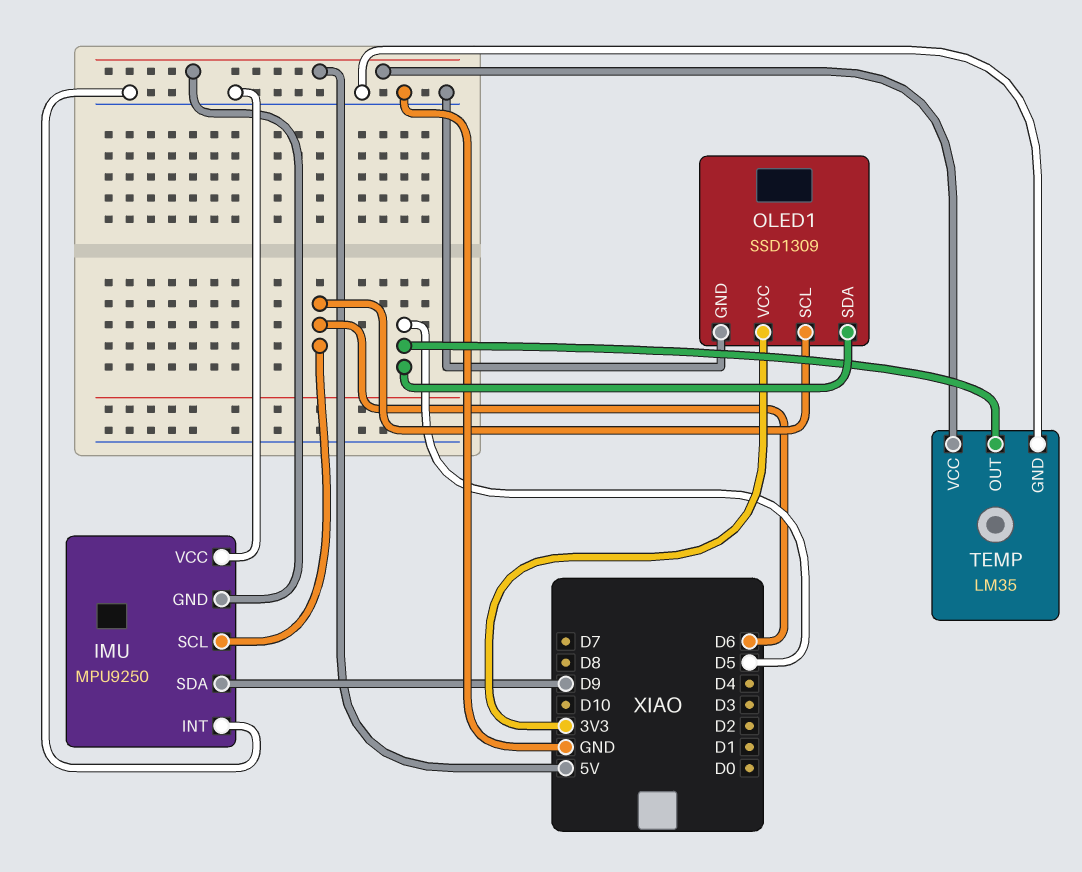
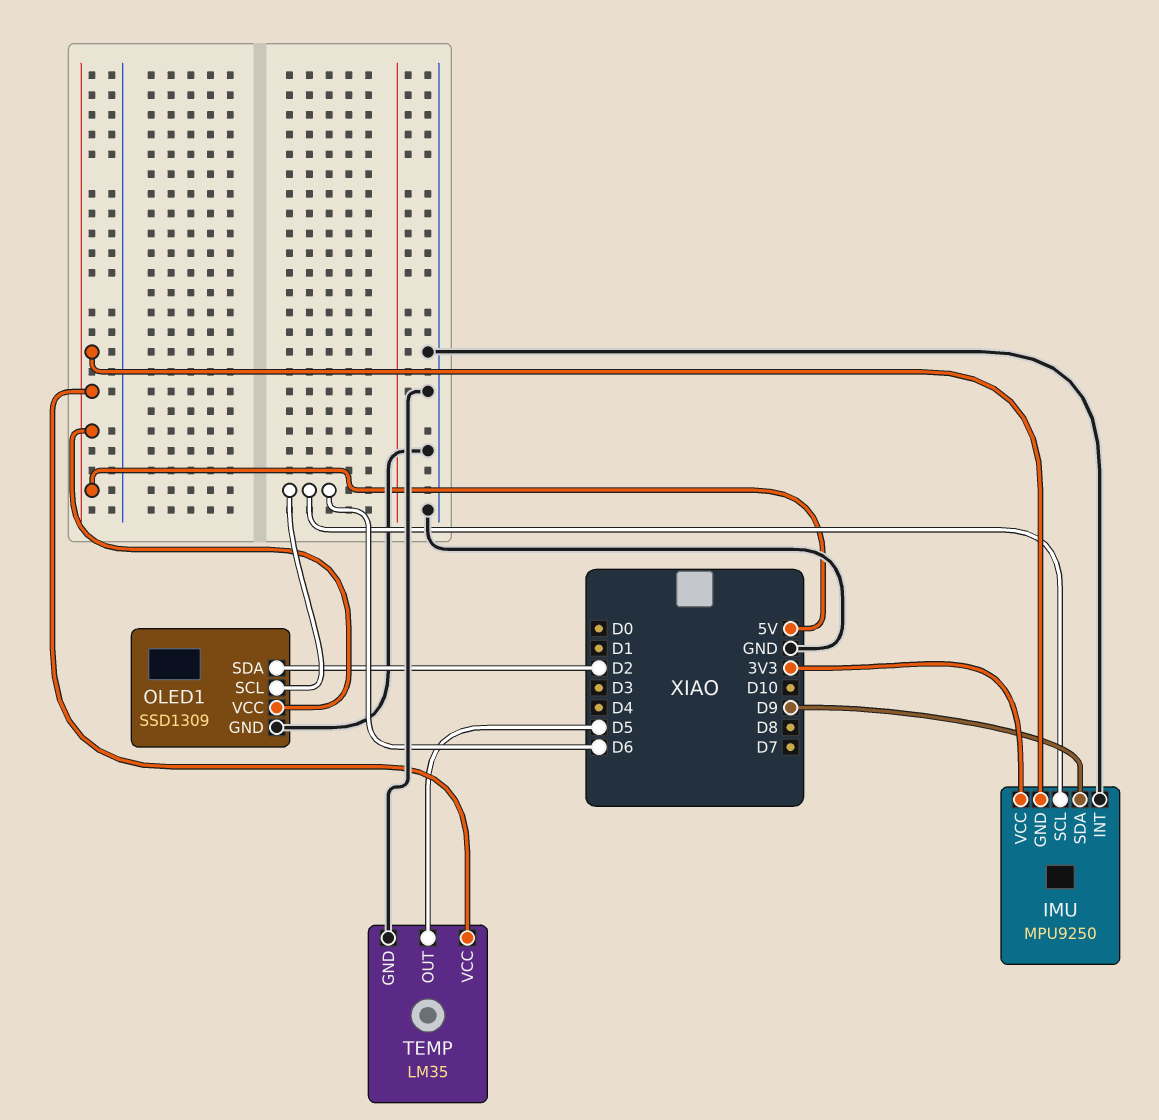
IMU pin VCC: GND -> 3V3
OLED1 pin SDA: D5 -> D2
OLED1 pin VCC: 3V3 -> 5V

